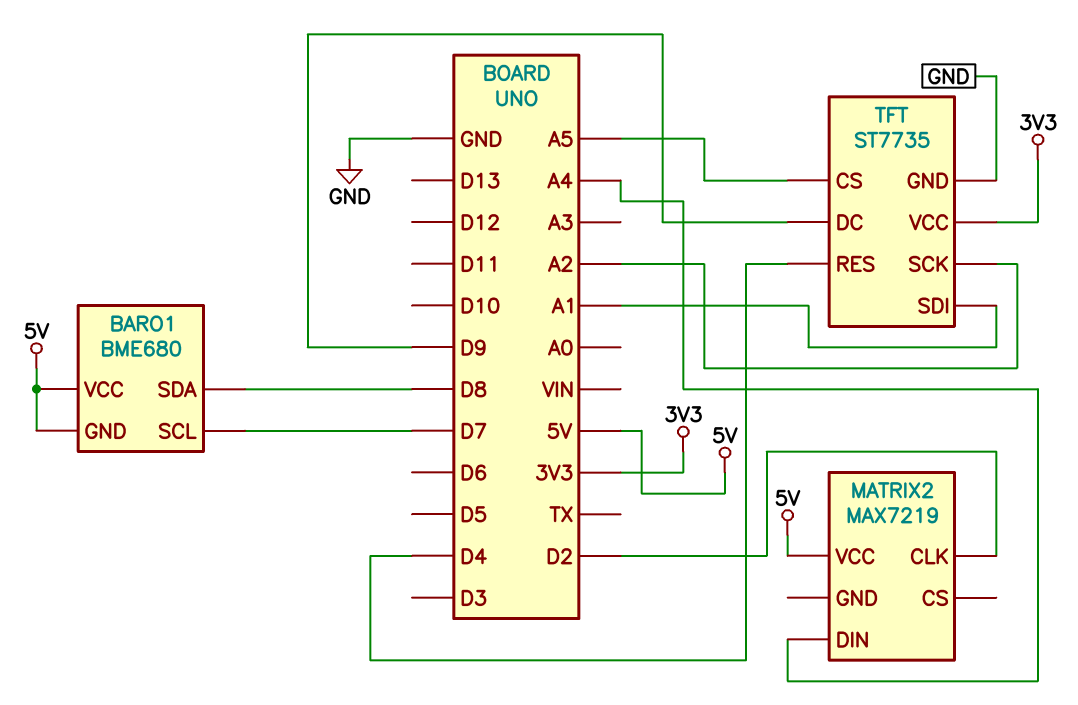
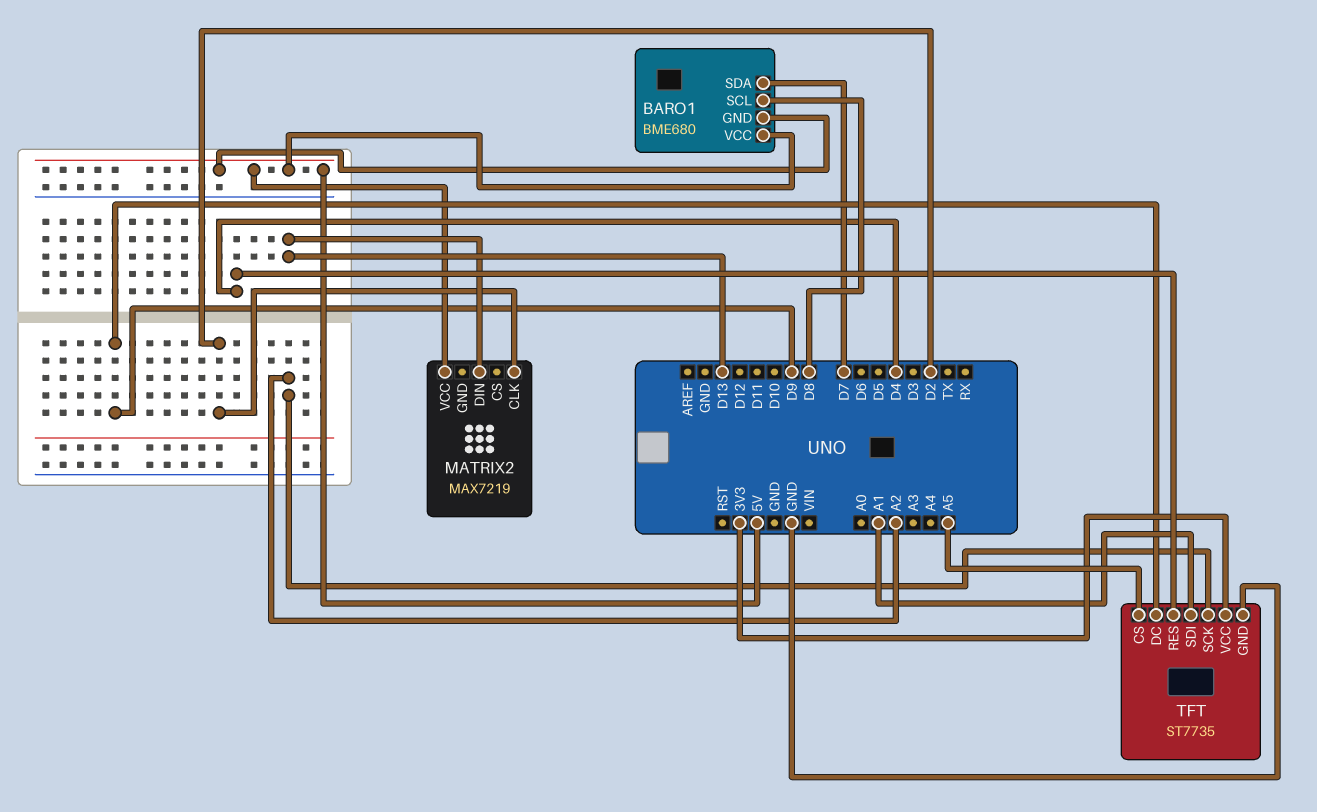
BARO1 pin SCL: D7 -> D8
BARO1 pin SDA: D8 -> D7
MATRIX2 pin DIN: A4 -> D13

